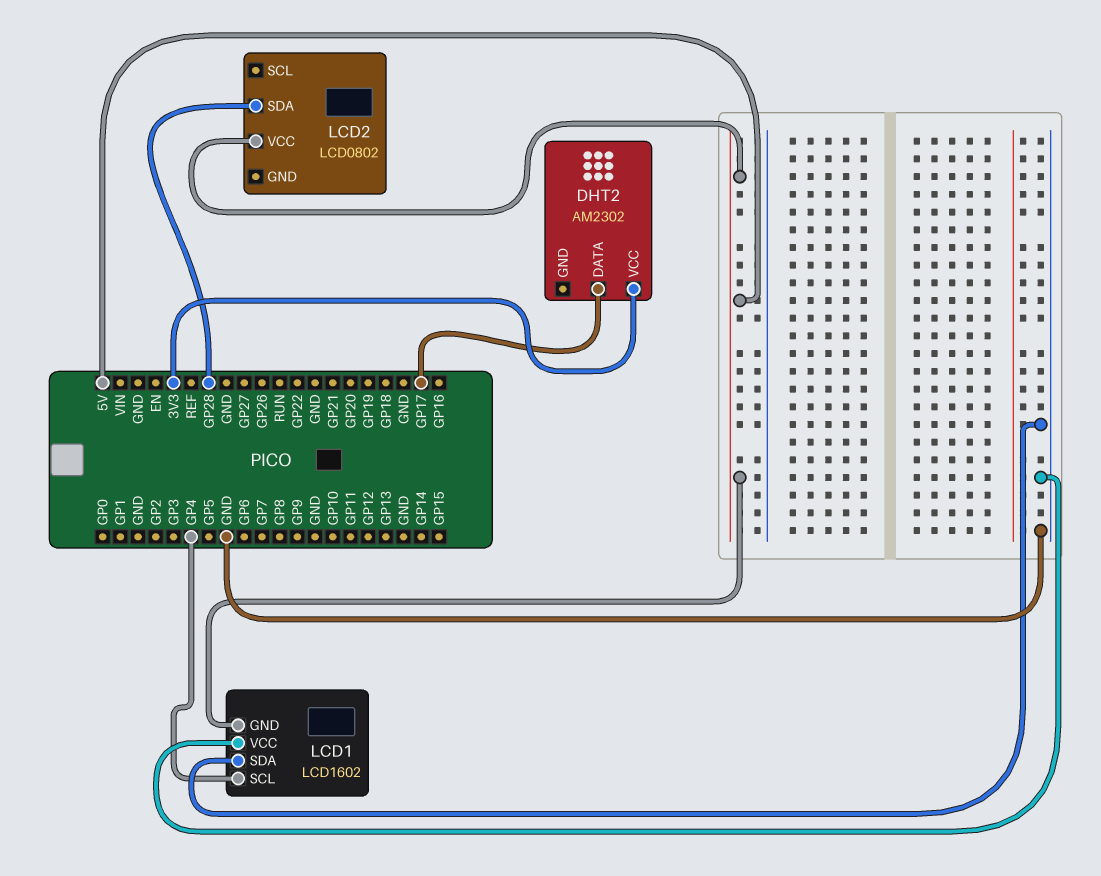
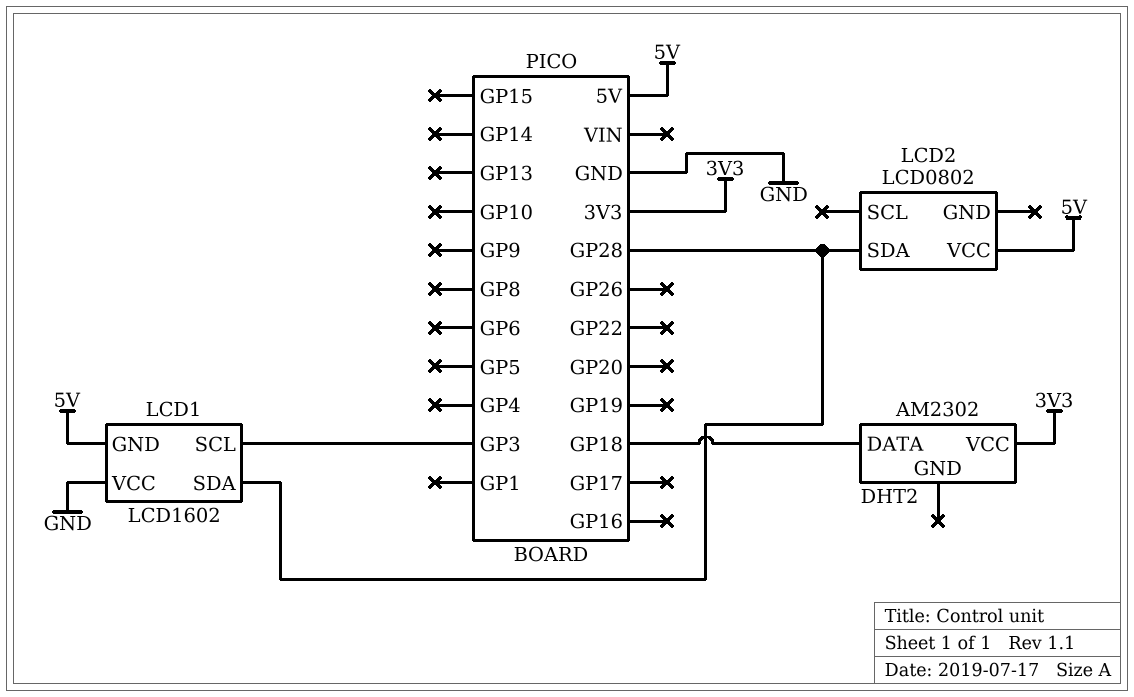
DHT2 pin DATA: GP17 -> GP18
LCD1 pin SCL: GP4 -> GP3
LCD1 pin SDA: GND -> GP28

